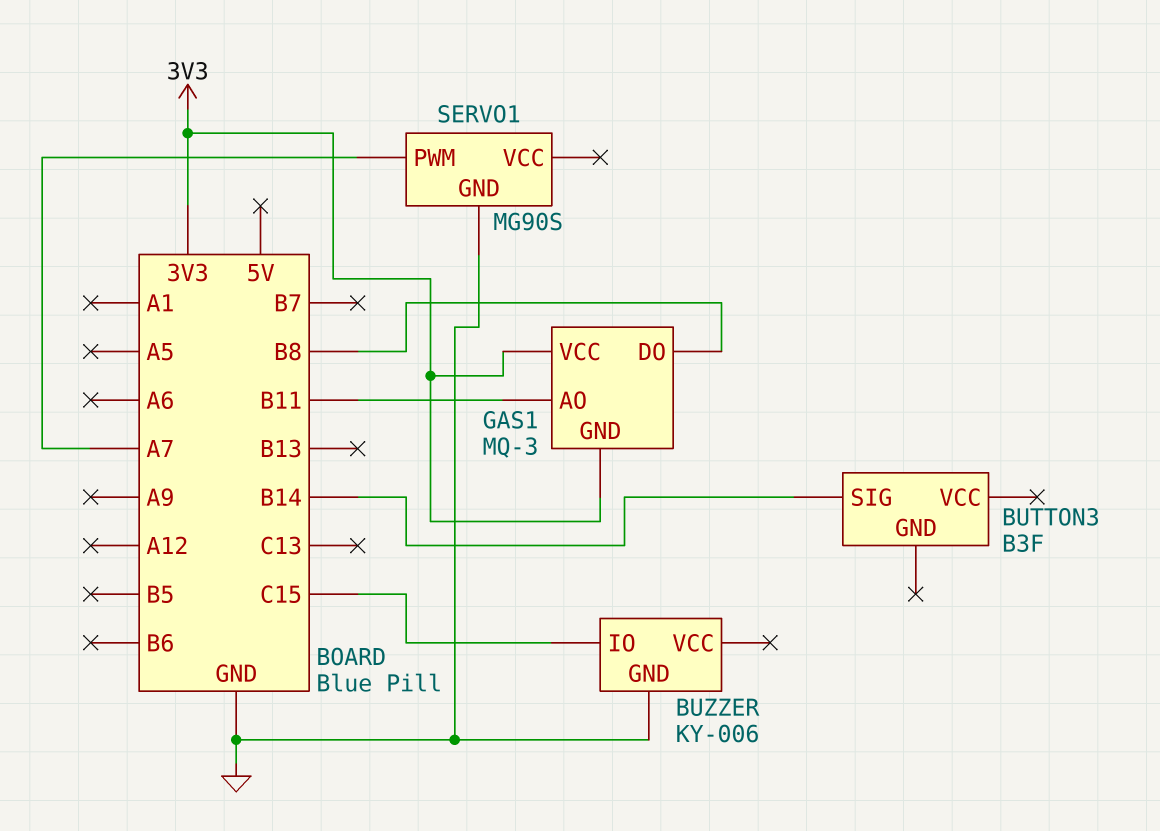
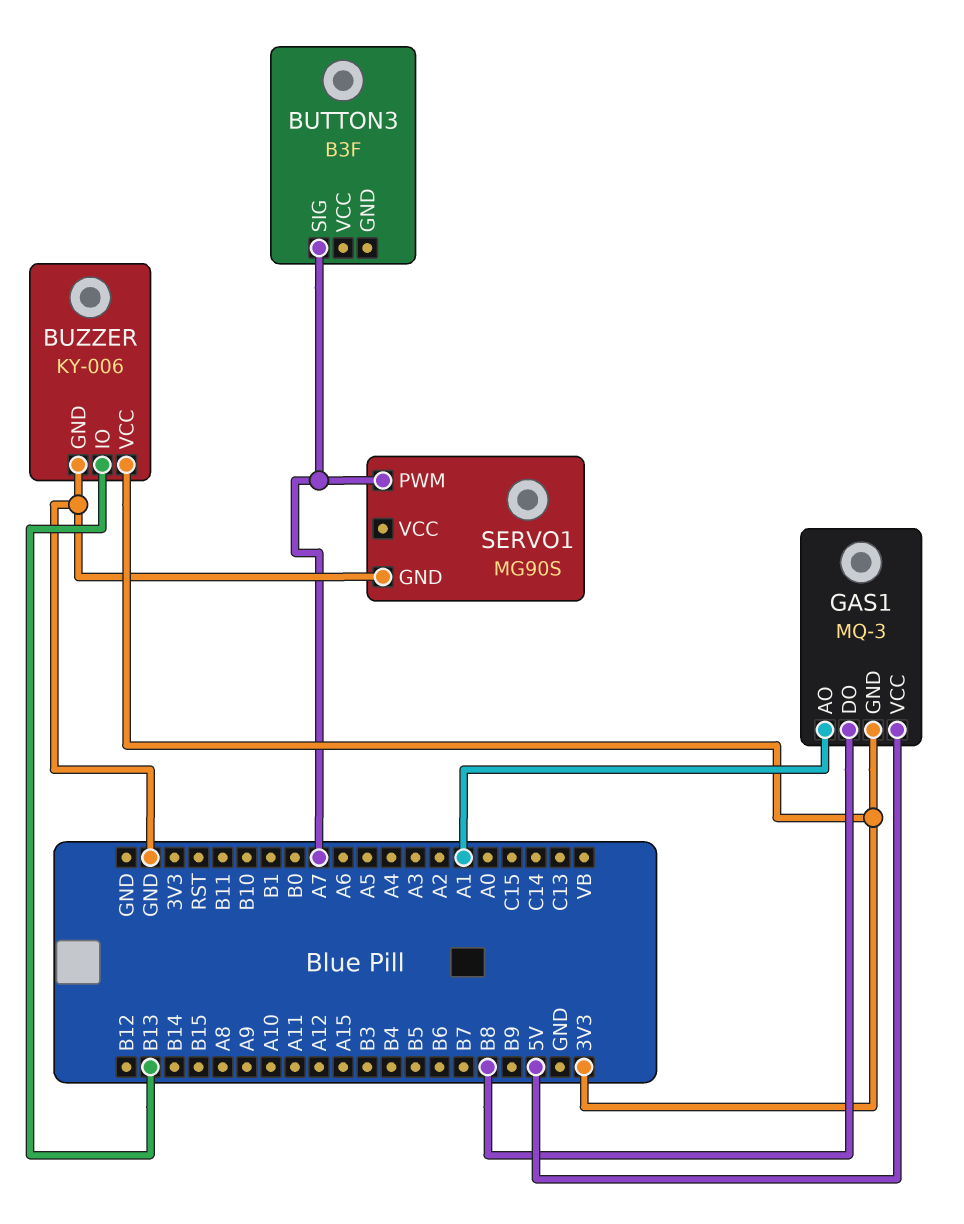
BUTTON3 pin SIG: B14 -> A7
BUZZER pin IO: C15 -> B13
BUZZER pin VCC: none -> 3V3
GAS1 pin AO: B11 -> A1
GAS1 pin VCC: 3V3 -> 5V

